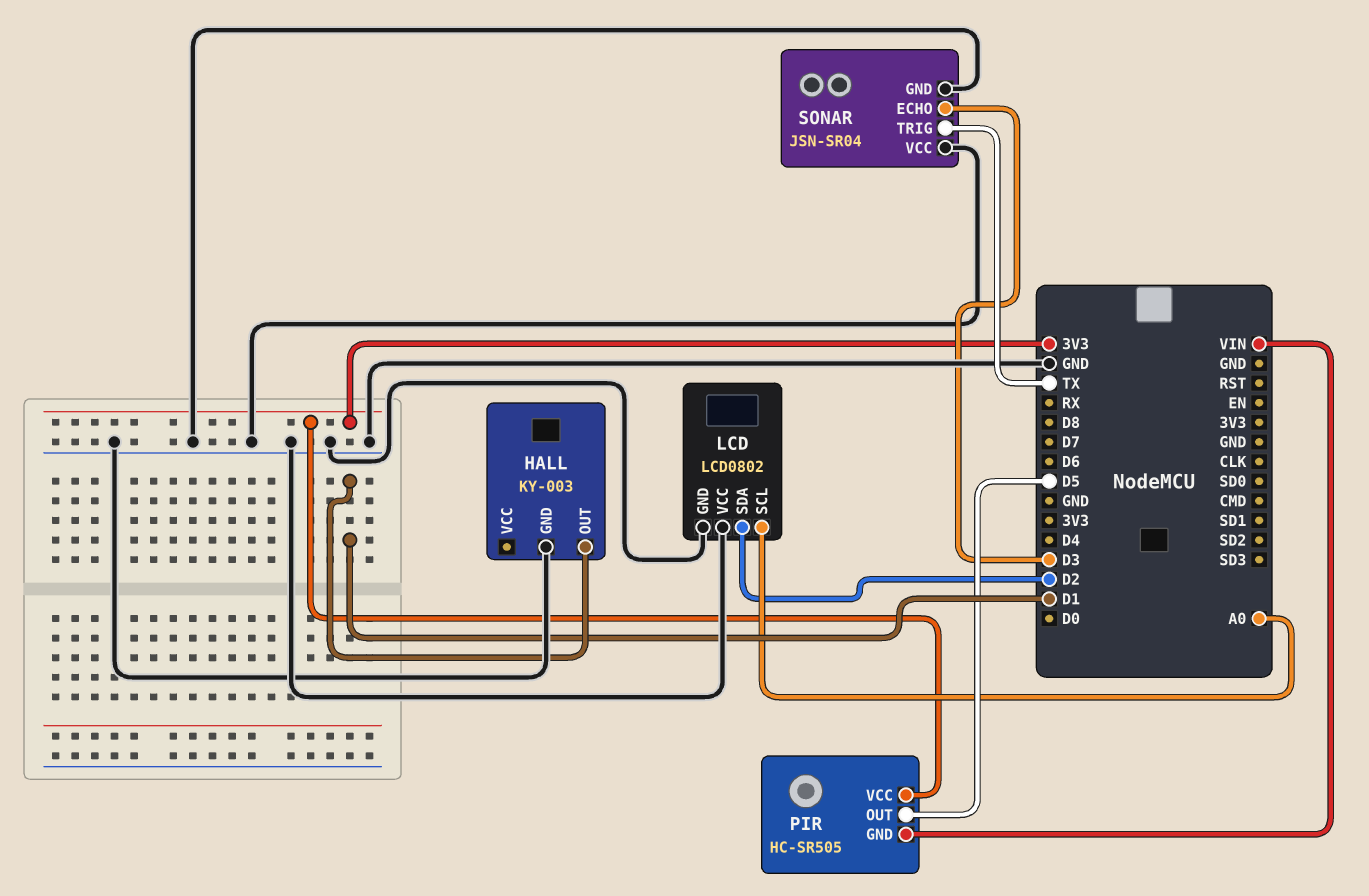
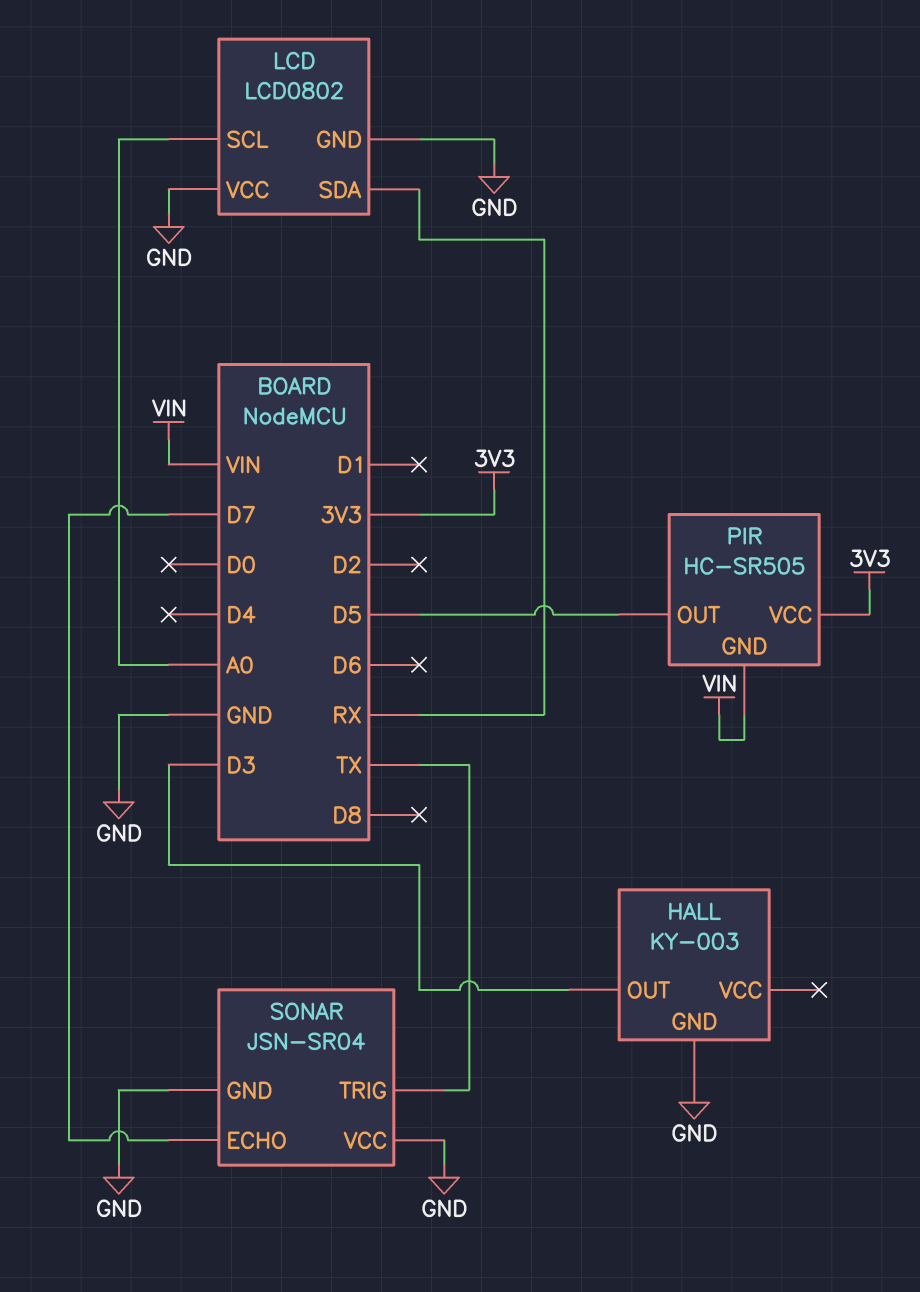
HALL pin OUT: D1 -> D3
LCD pin SDA: D2 -> RX
SONAR pin ECHO: D3 -> D7

